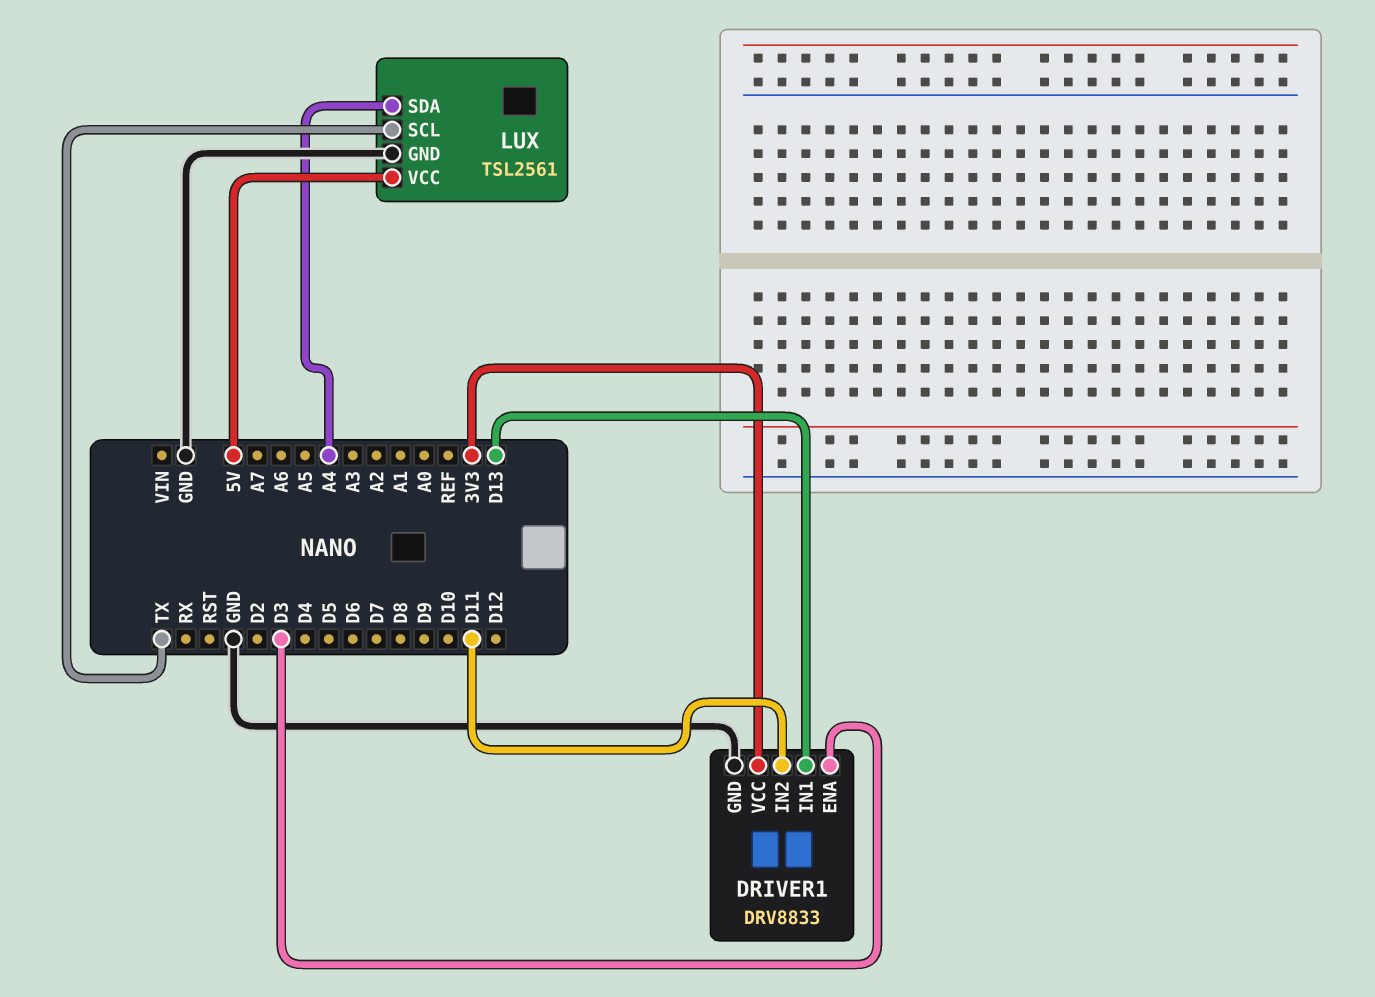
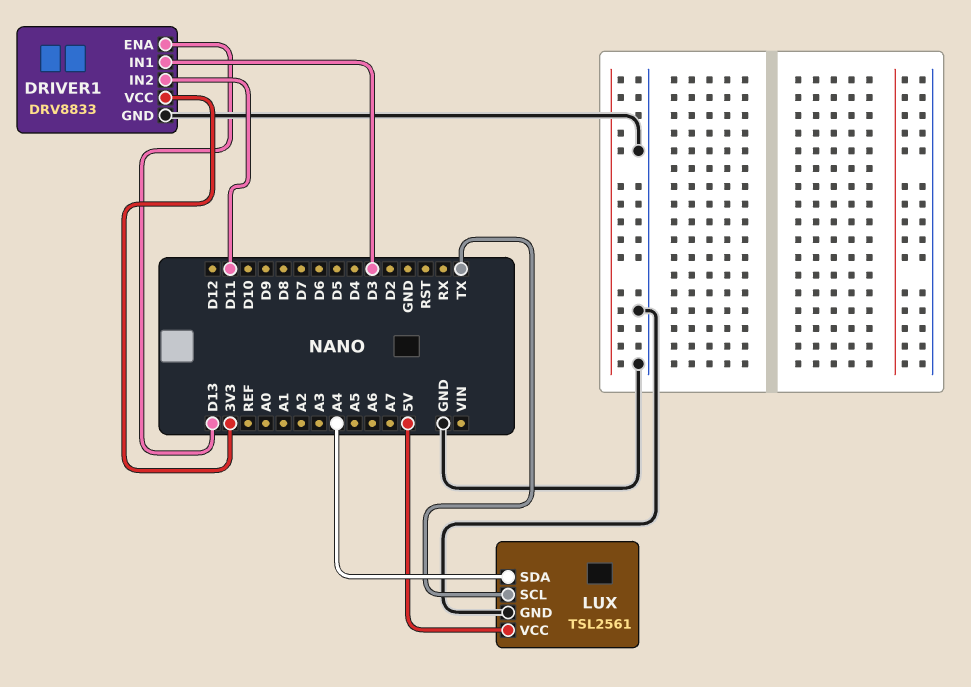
DRIVER1 pin ENA: D3 -> D13
DRIVER1 pin IN1: D13 -> D3

